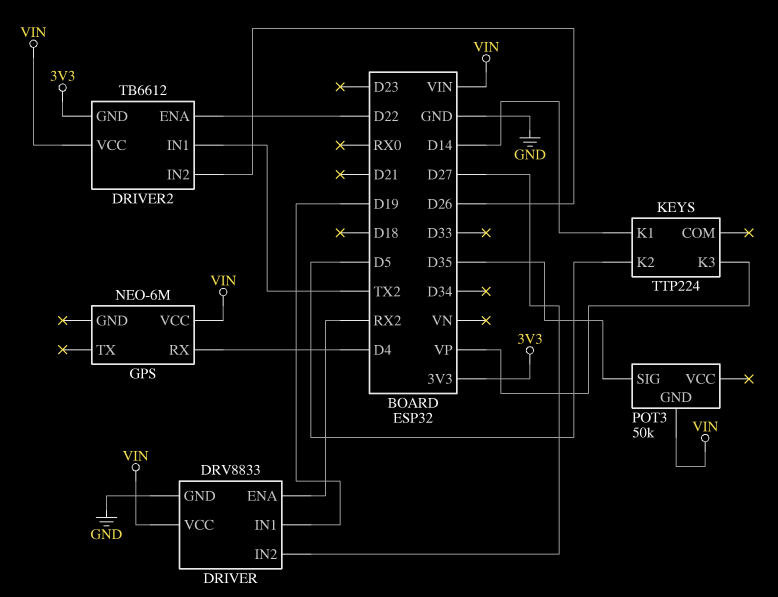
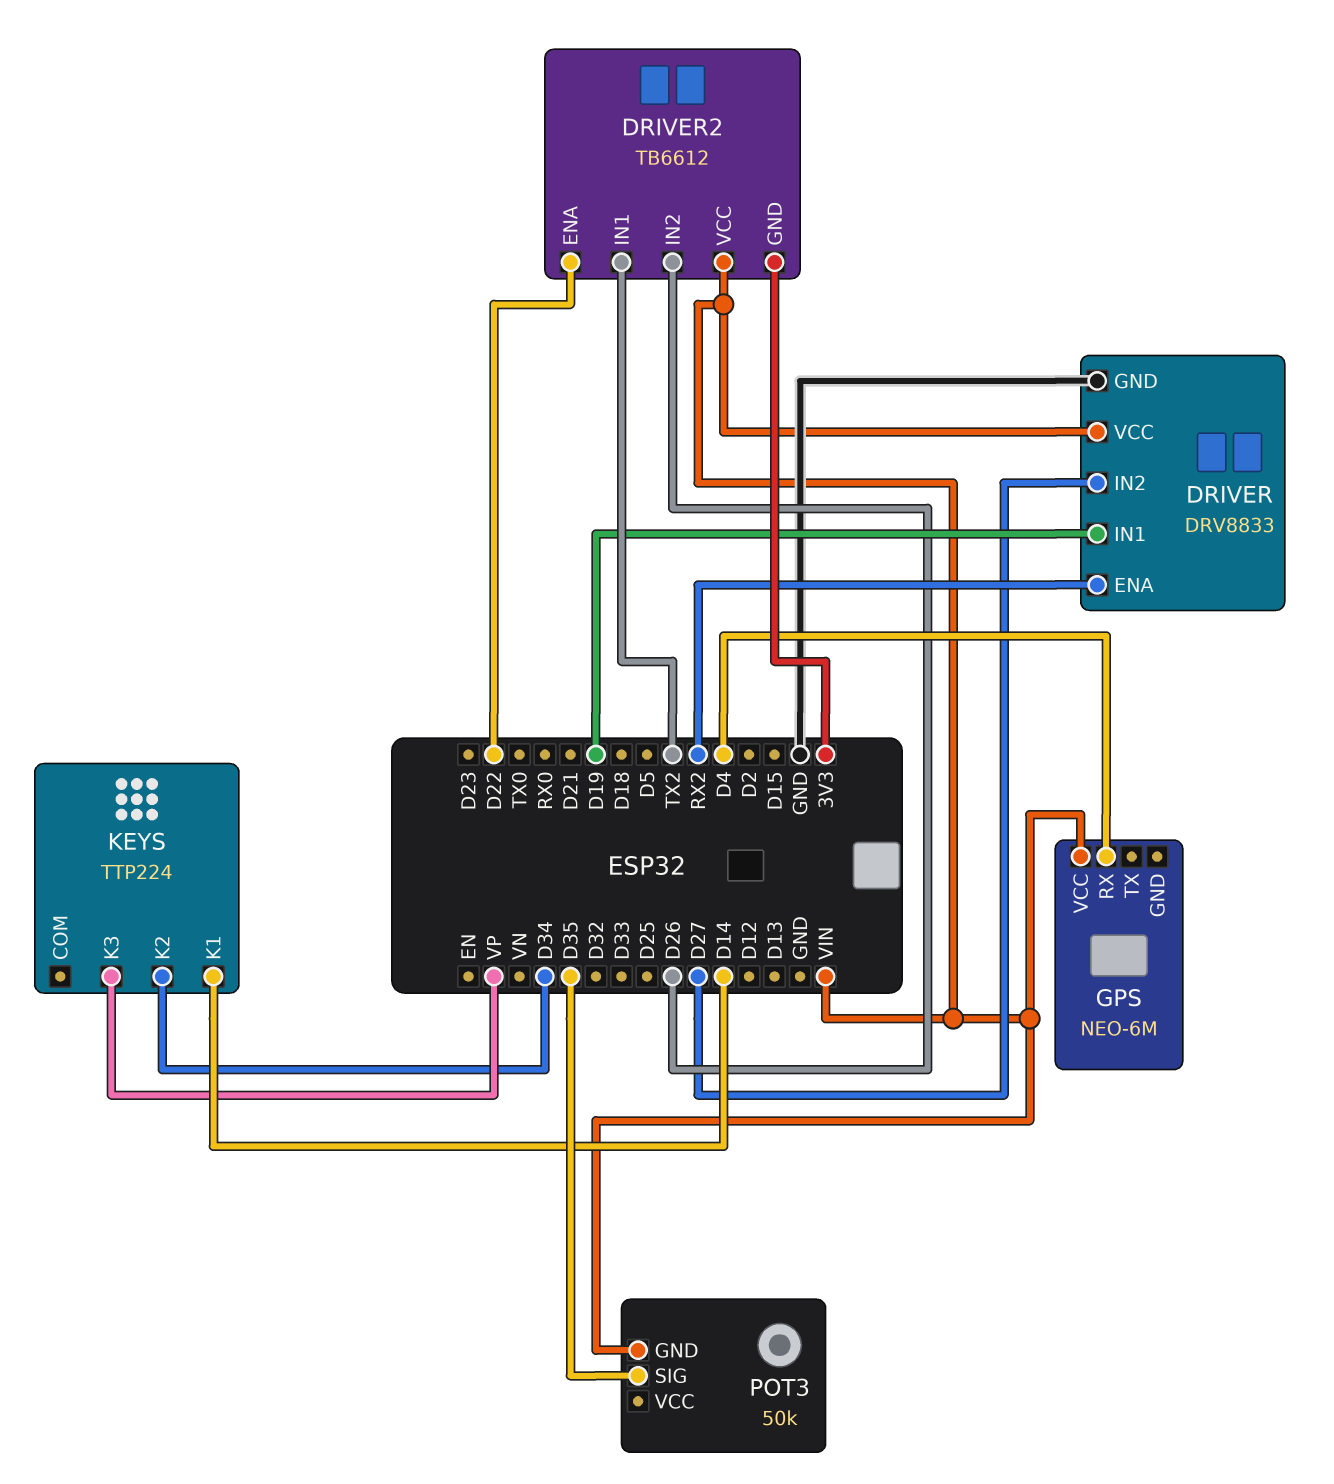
KEYS pin K2: D5 -> D34

